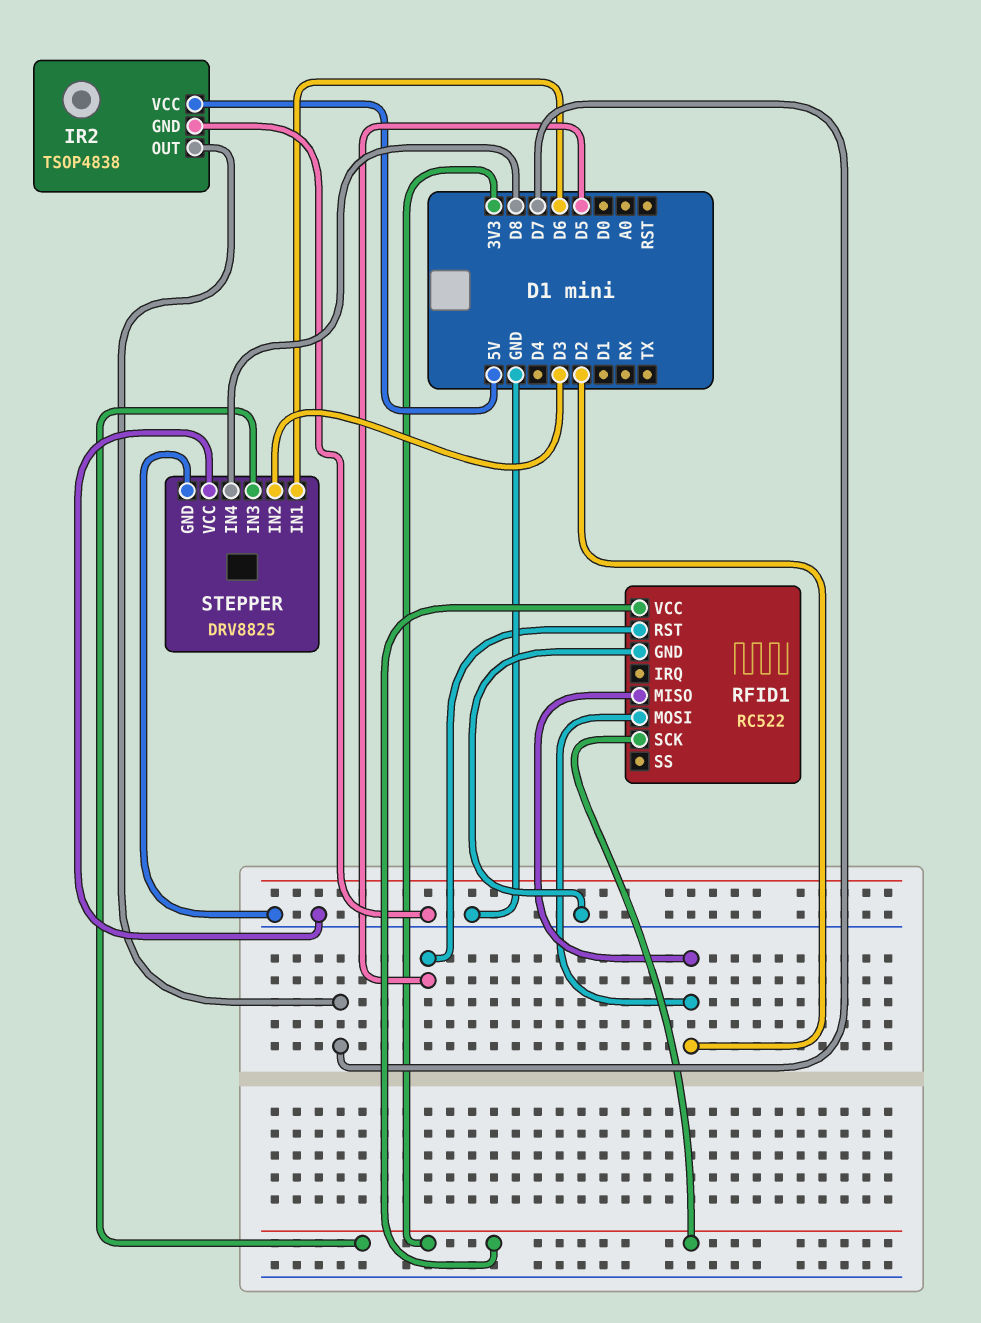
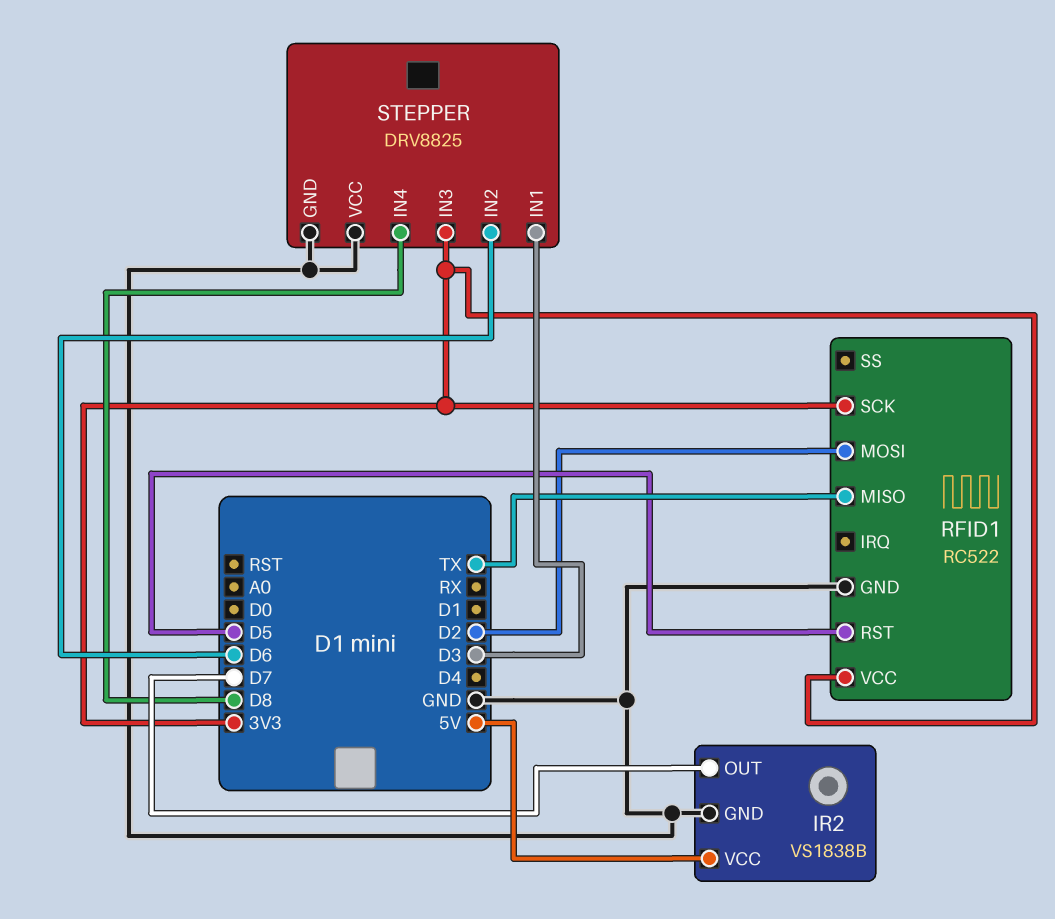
IR2: TSOP4838 -> VS1838B
RFID1 pin MISO: D2 -> TX
STEPPER pin IN1: D6 -> D3
STEPPER pin IN2: D3 -> D6

